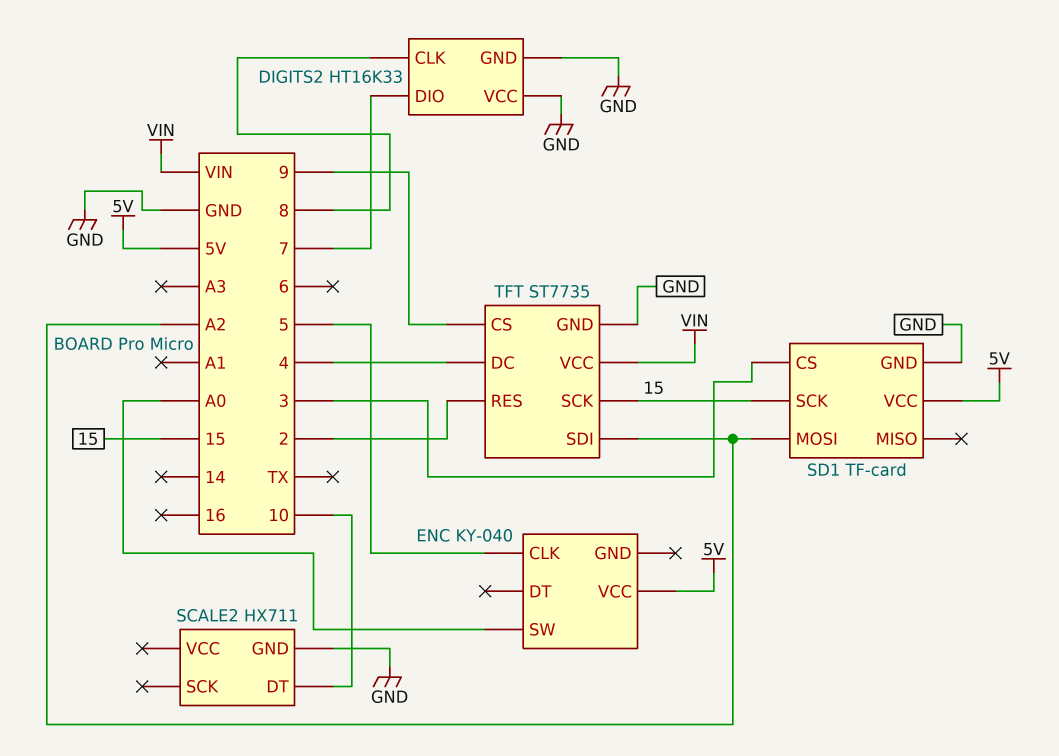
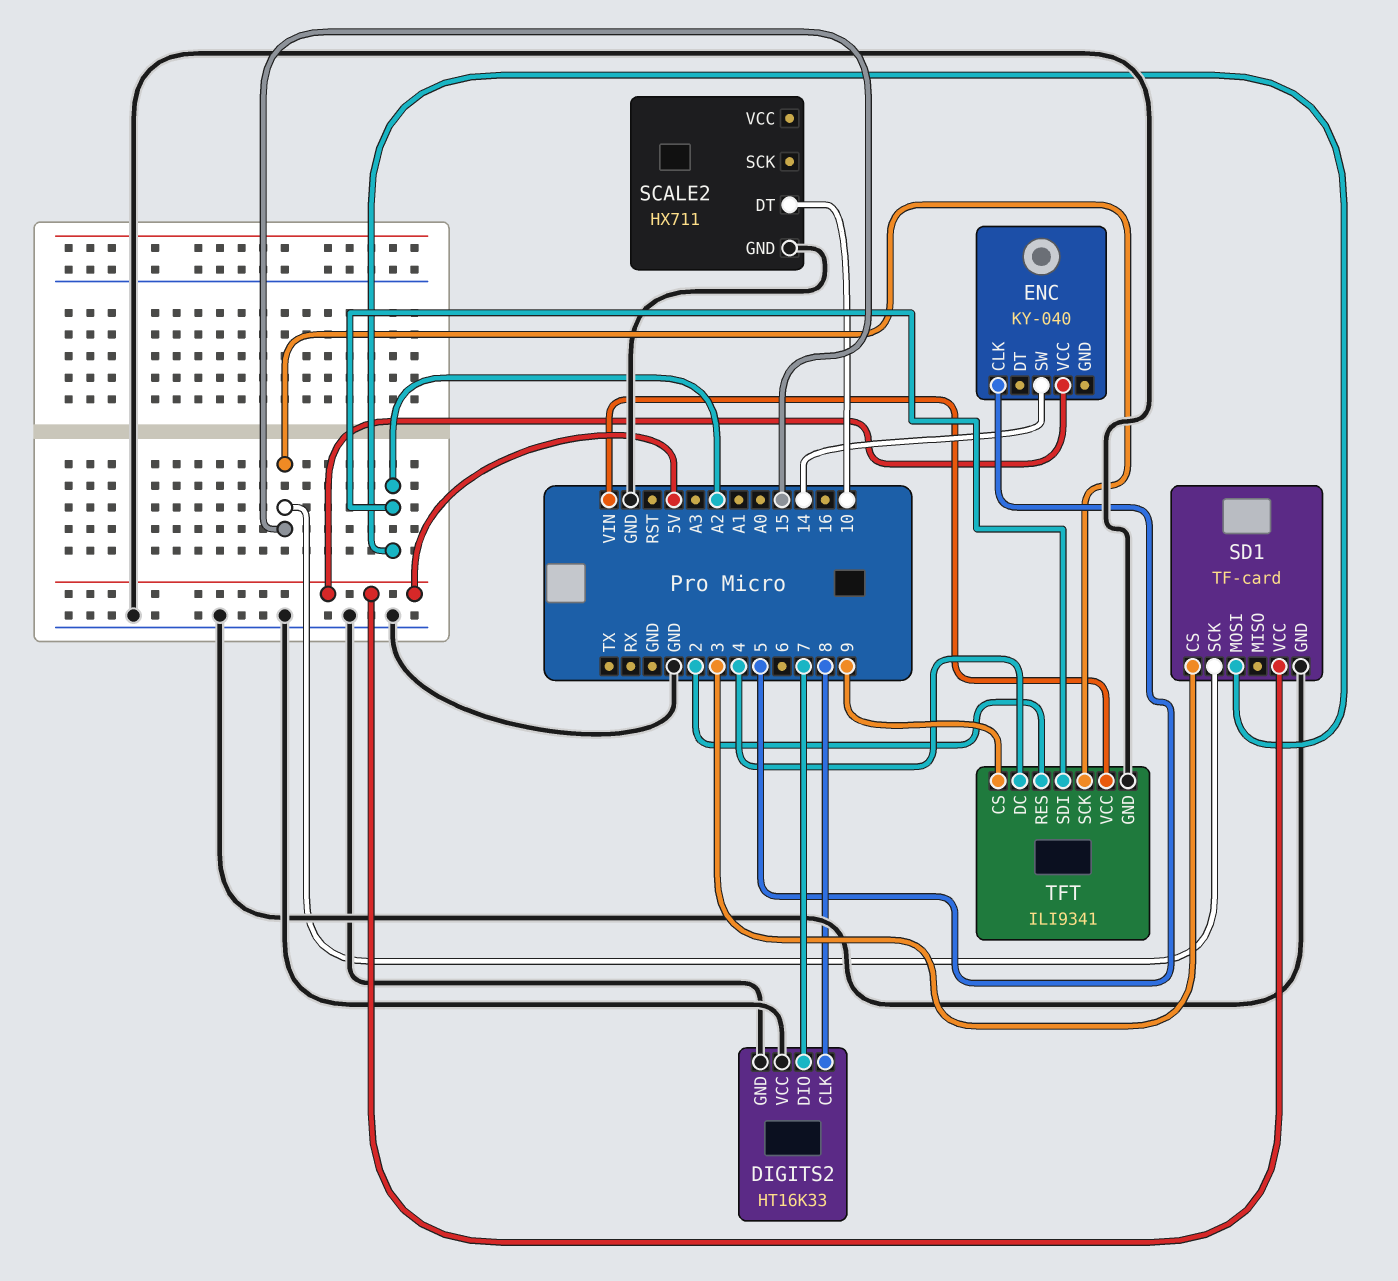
ENC pin SW: A0 -> 14
TFT: ST7735 -> ILI9341

